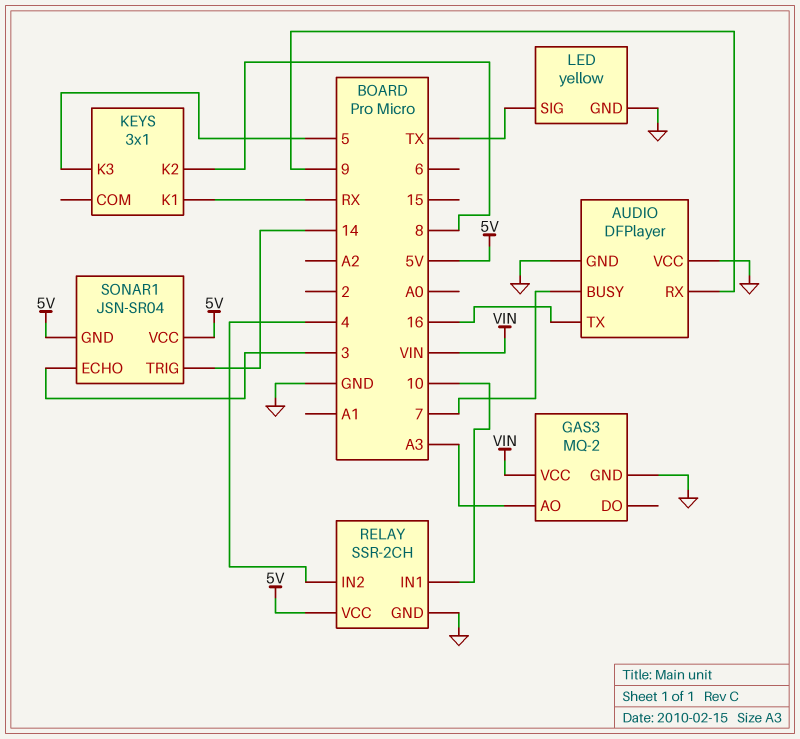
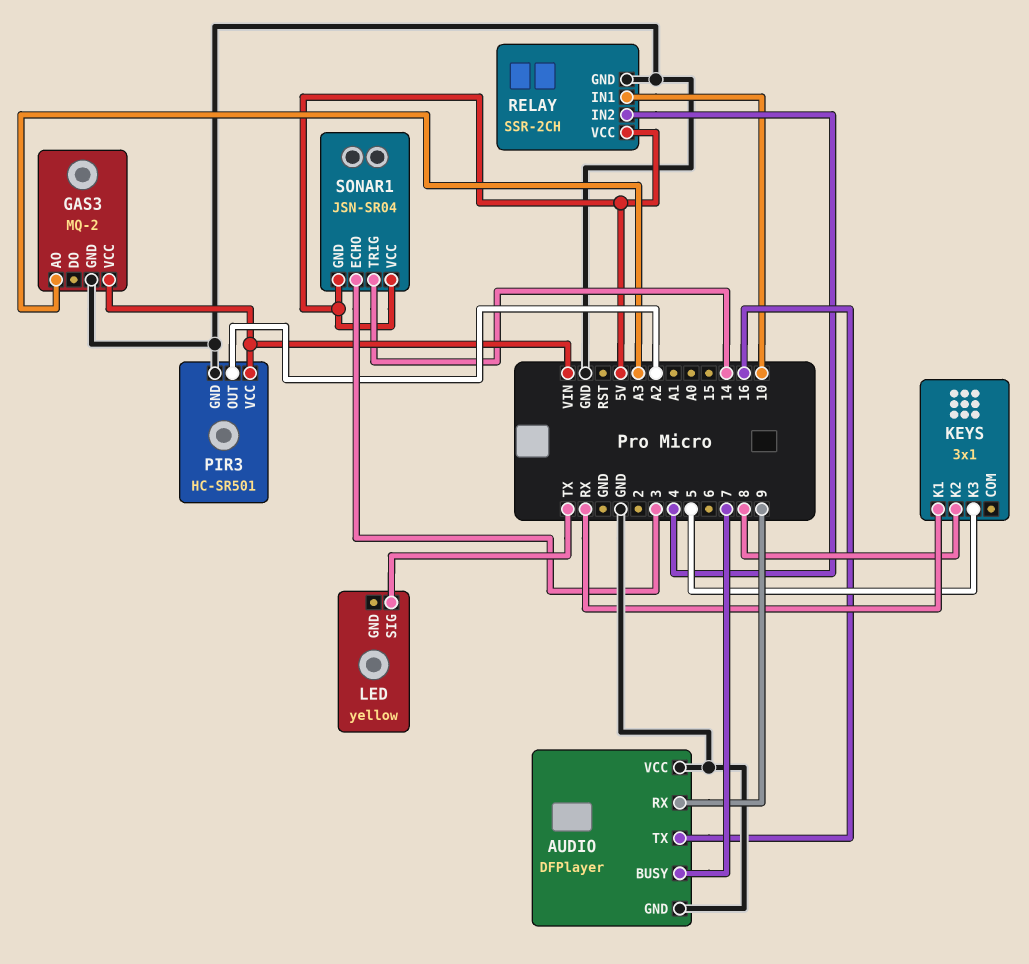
LED pin GND: GND -> none
PIR3: none -> HC-SR501
PIR3 pin GND: none -> GND
PIR3 pin OUT: none -> A2
PIR3 pin VCC: none -> VIN

